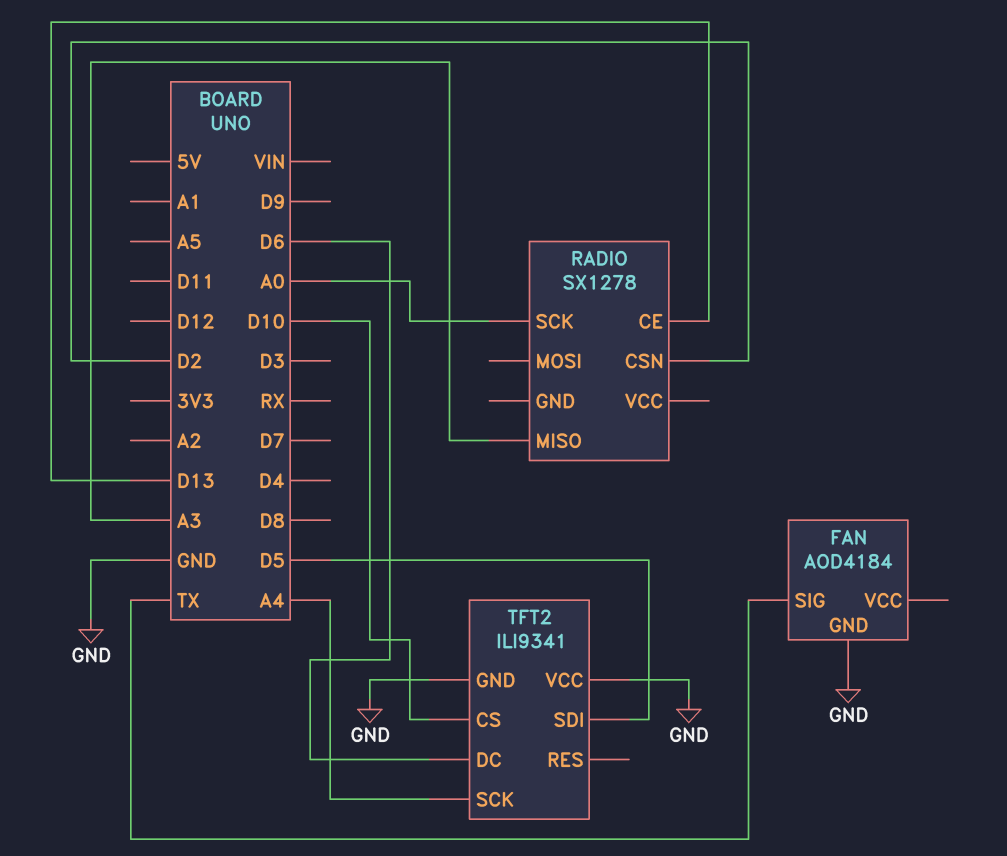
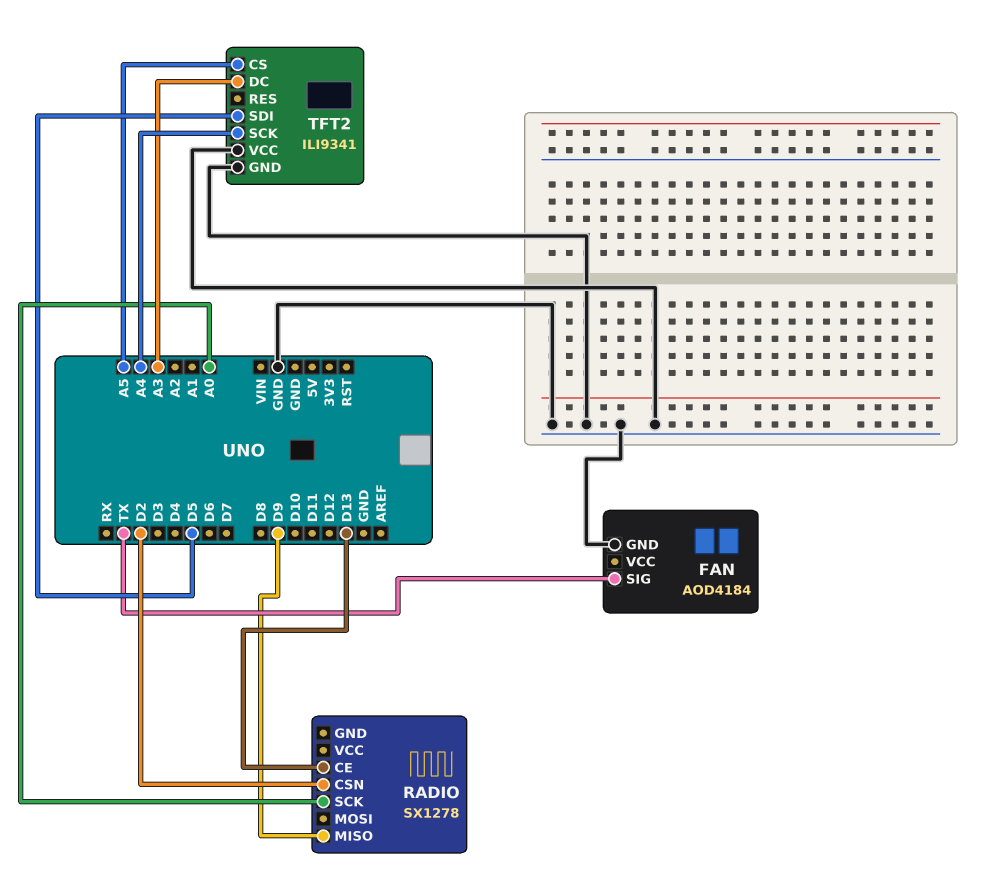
RADIO pin MISO: A3 -> D9
TFT2 pin CS: D10 -> A5
TFT2 pin DC: D6 -> A3

